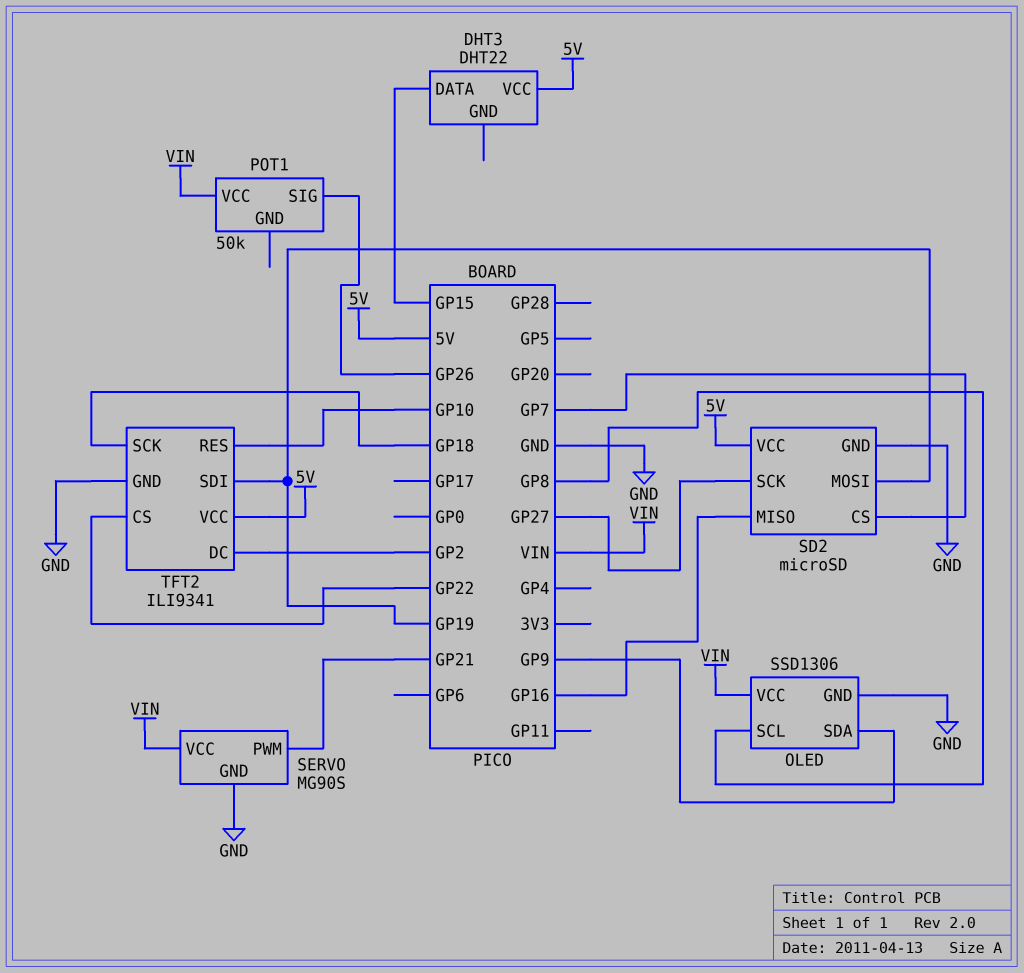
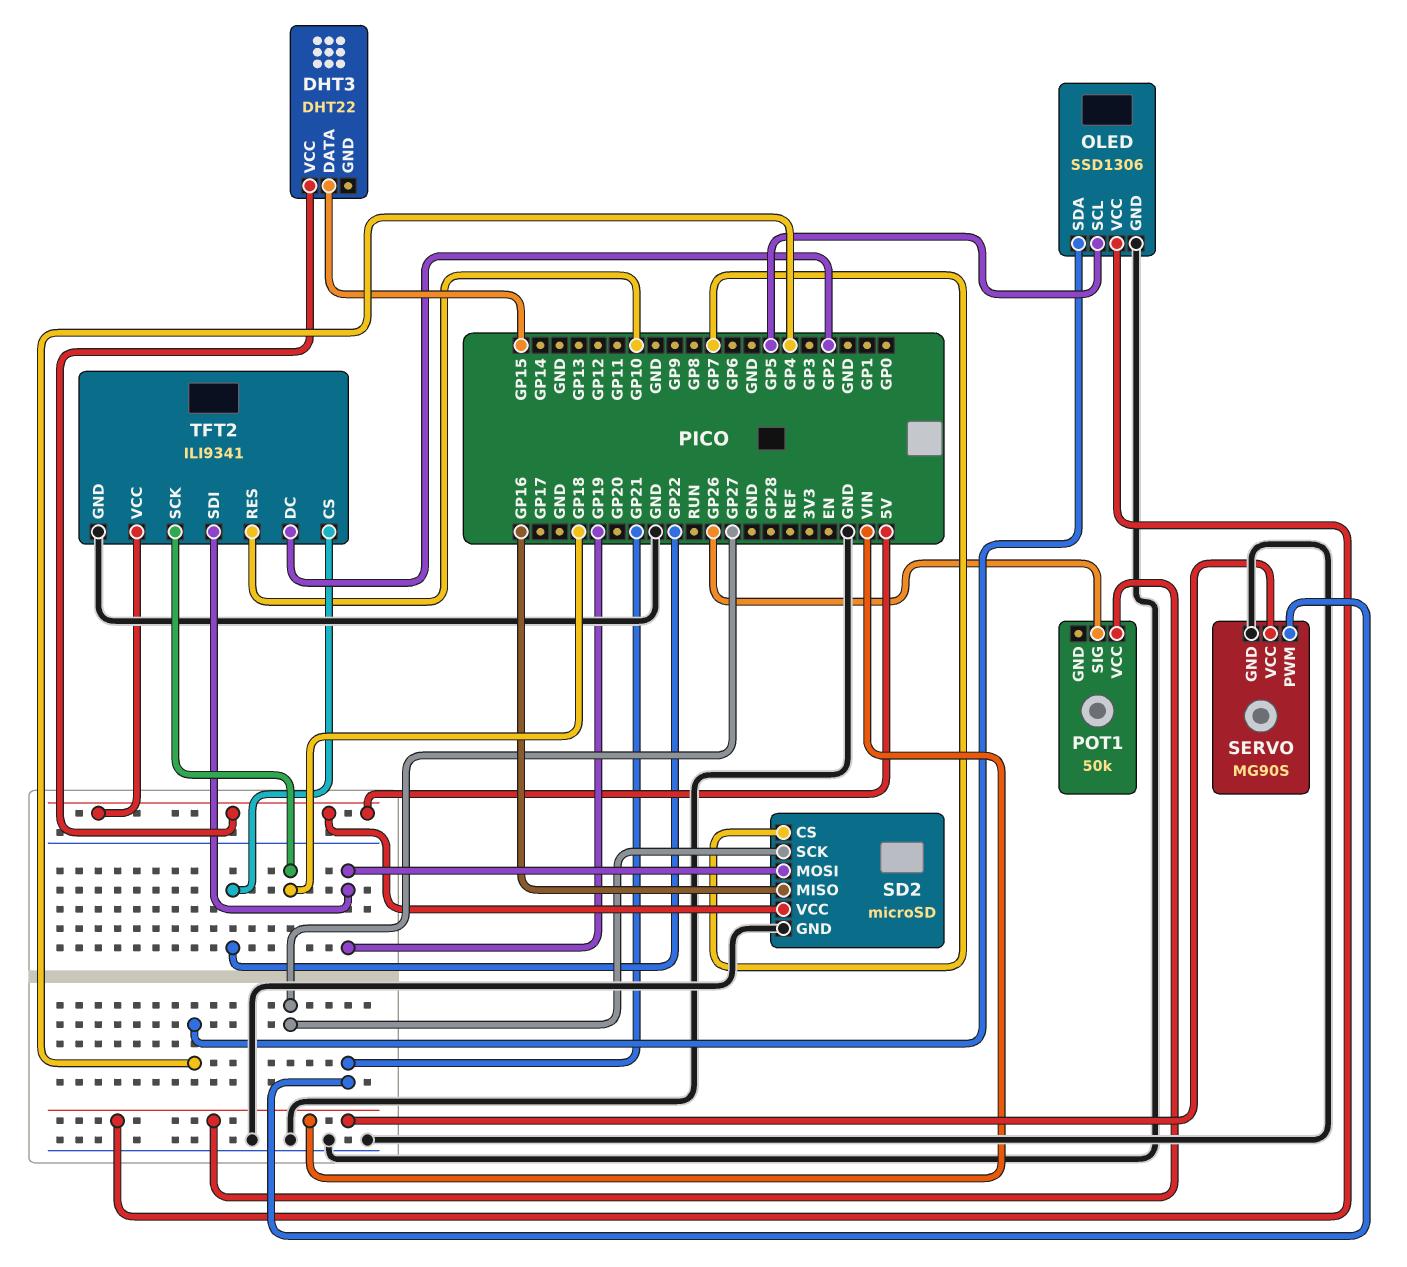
OLED pin SCL: GP8 -> GP5
OLED pin SDA: GP9 -> GP4

